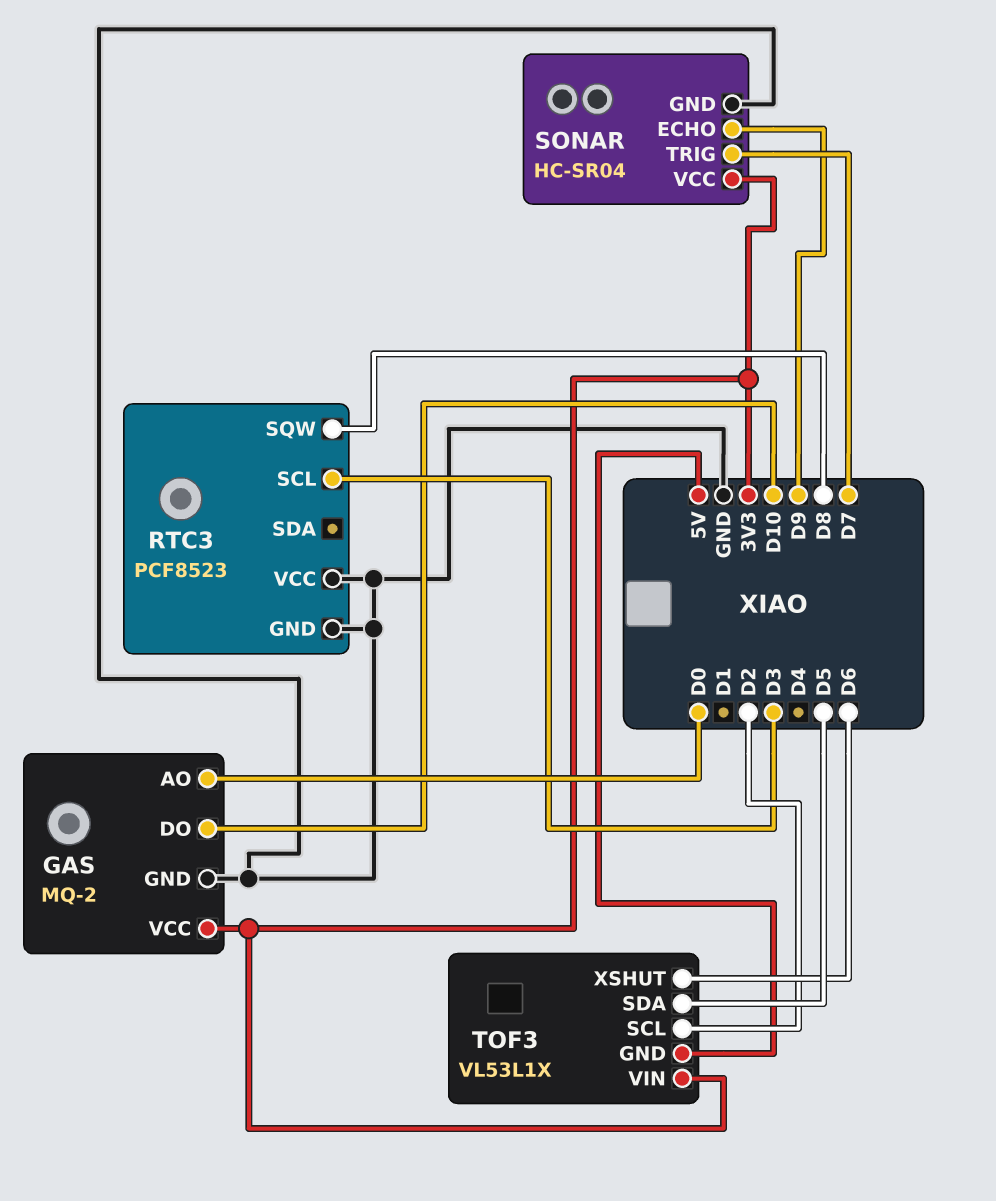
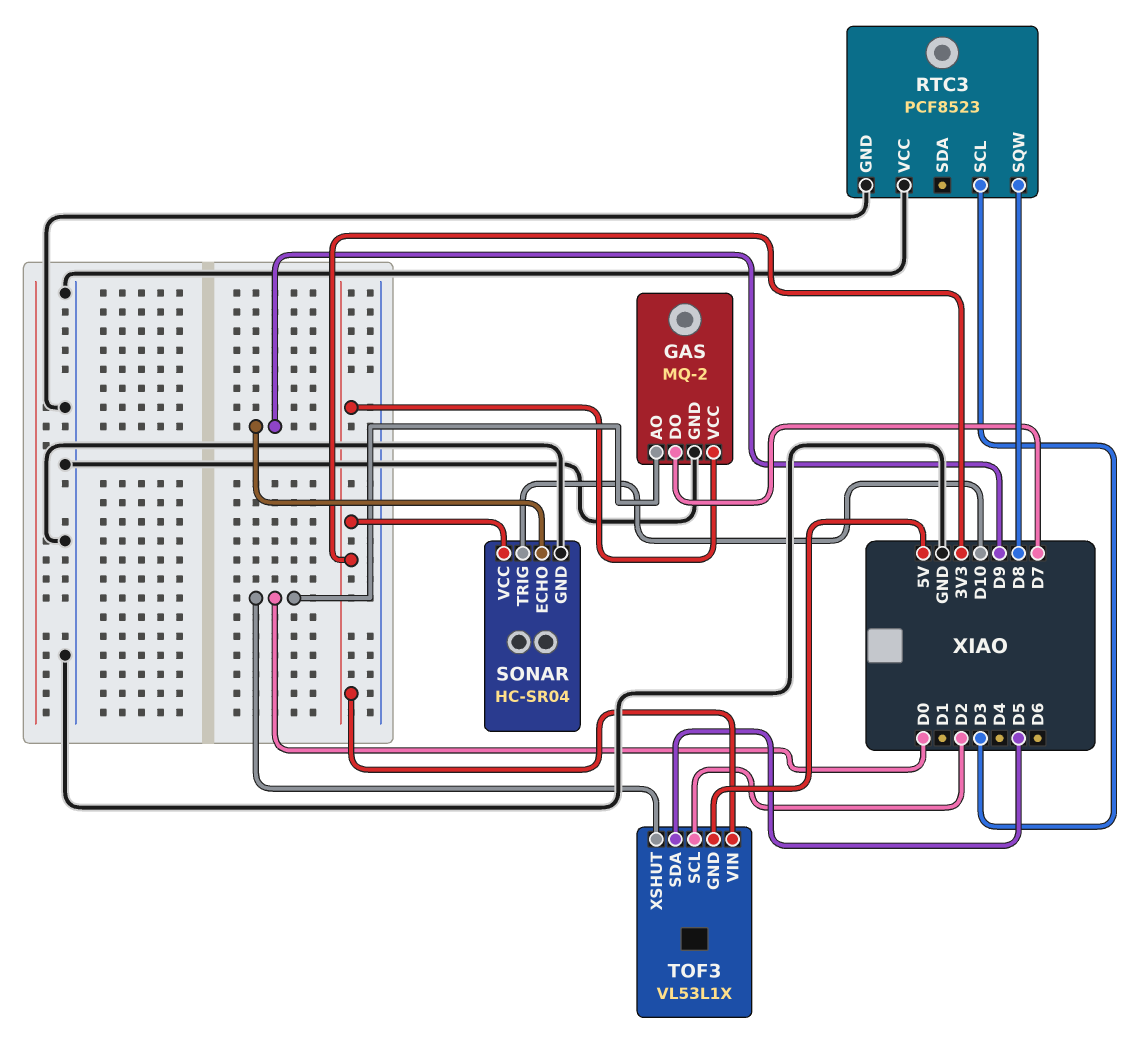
GAS pin DO: D10 -> D7
SONAR pin TRIG: D7 -> D10
TOF3 pin XSHUT: D6 -> D0

